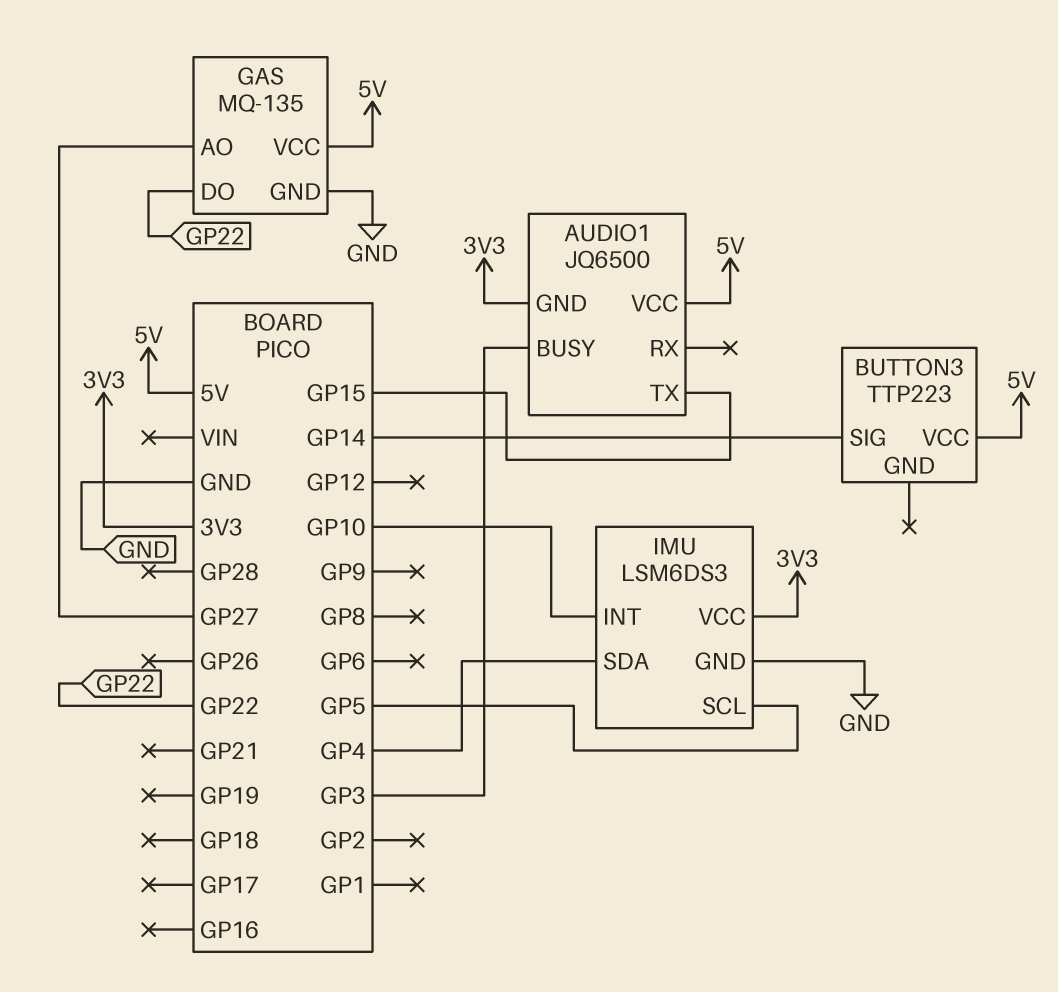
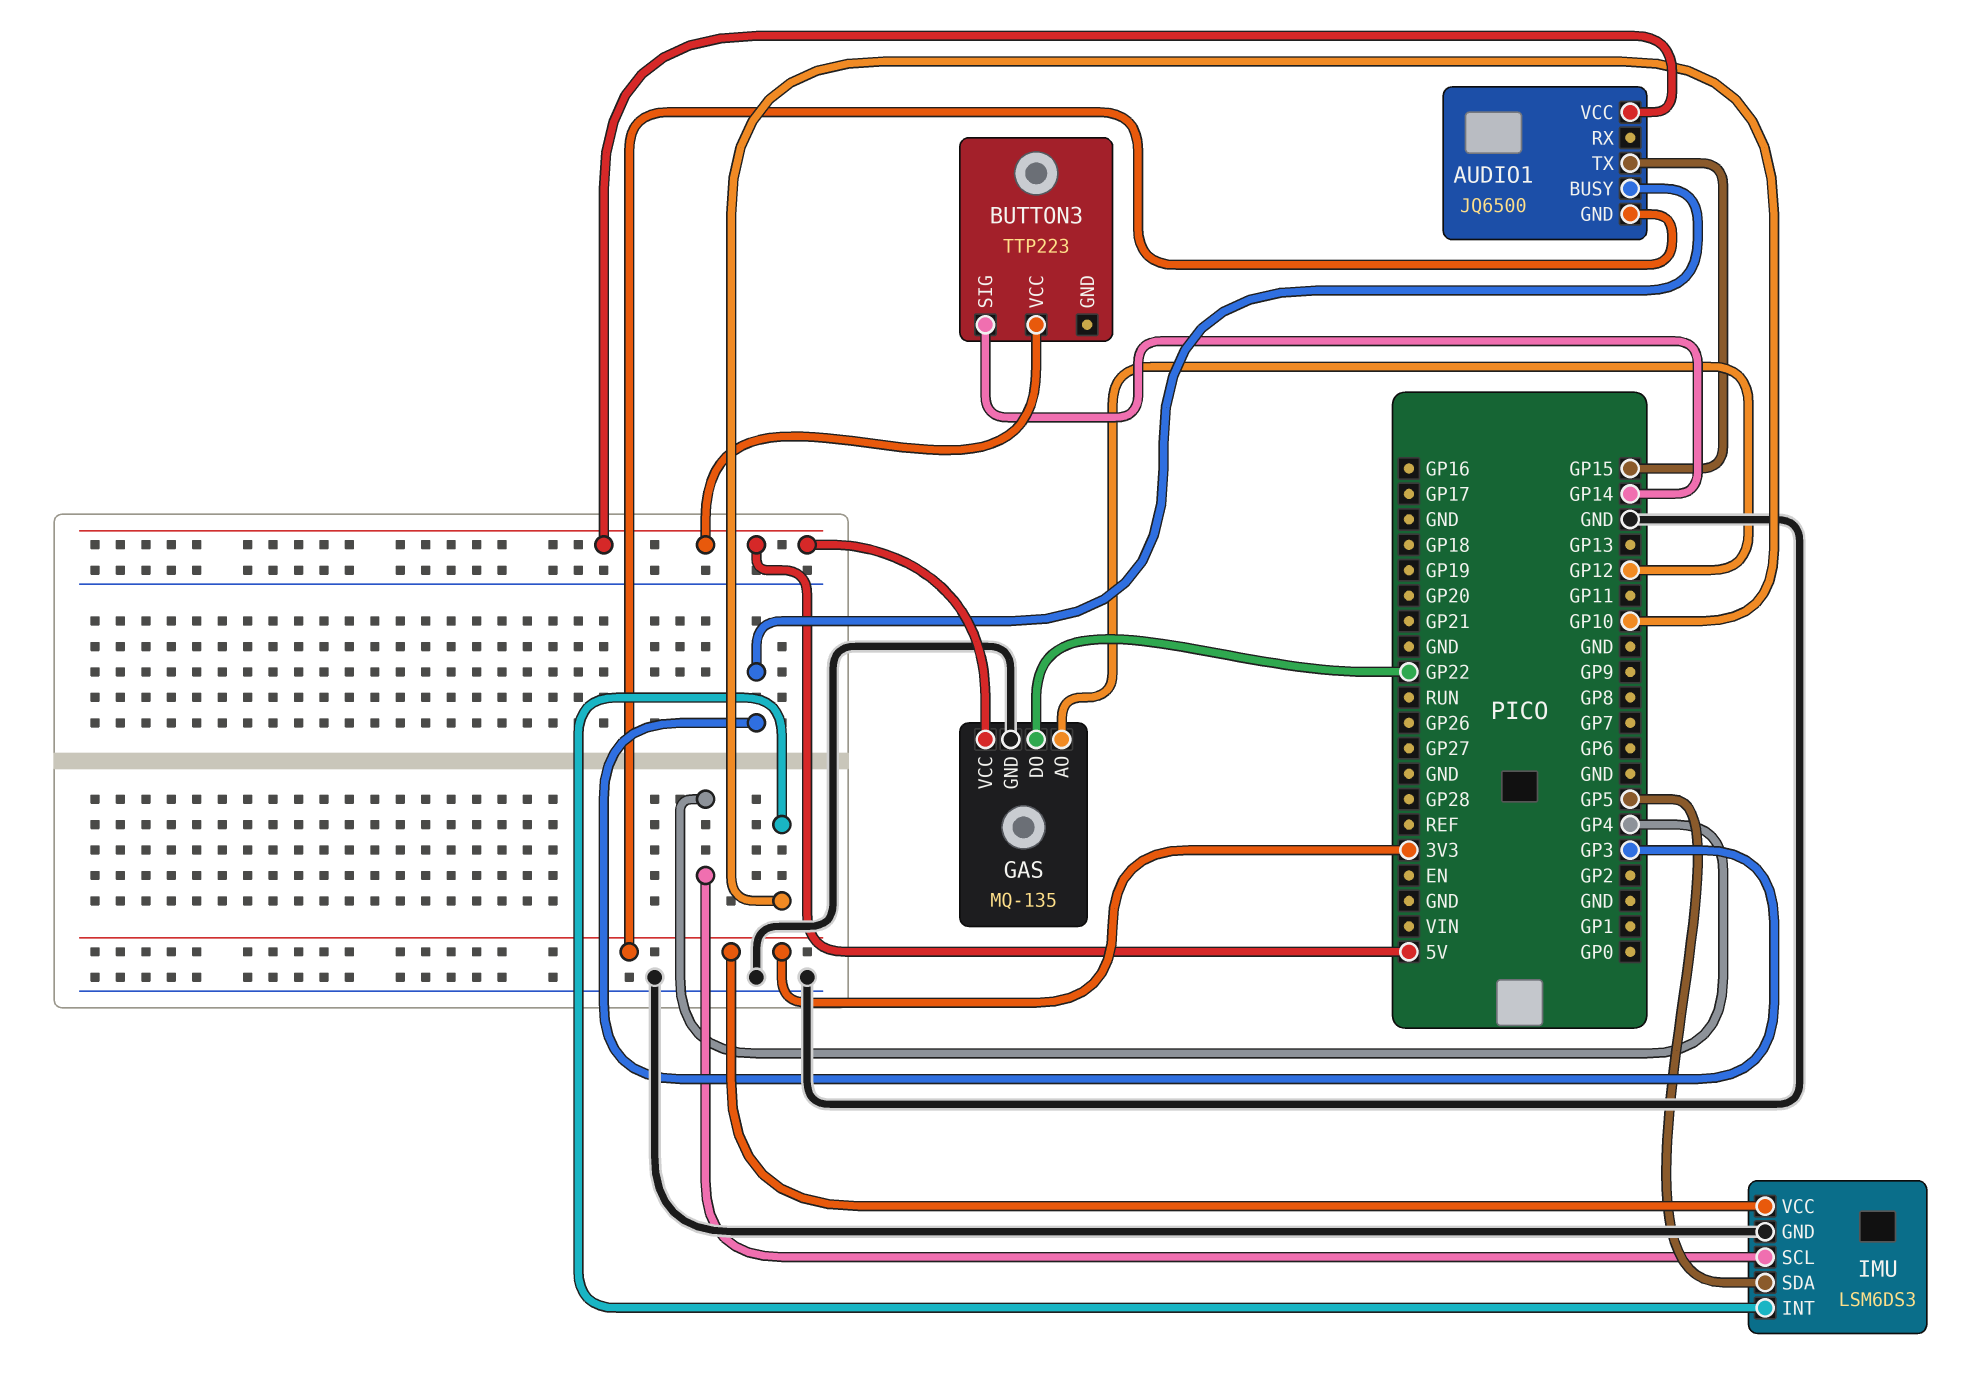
GAS pin AO: GP27 -> GP12
IMU pin SCL: GP5 -> GP4
IMU pin SDA: GP4 -> GP5

